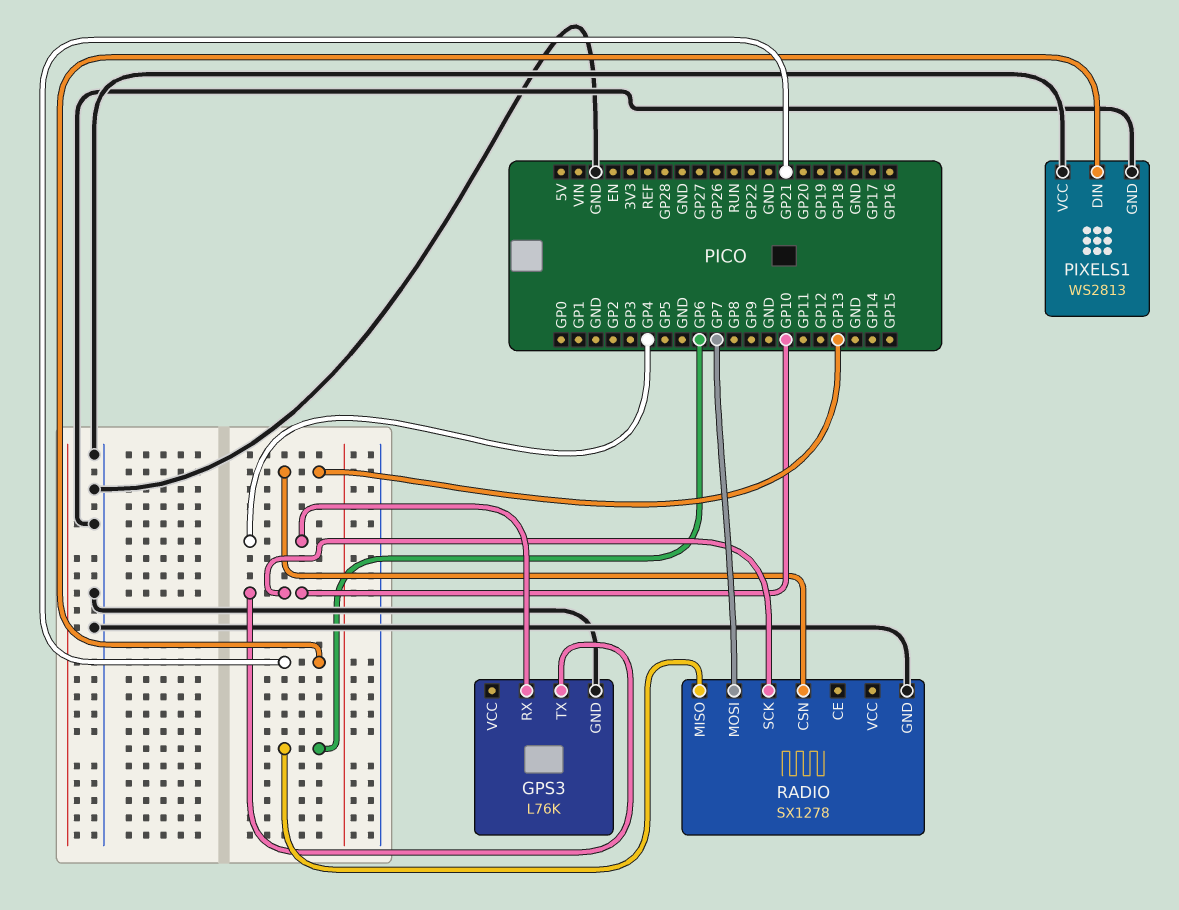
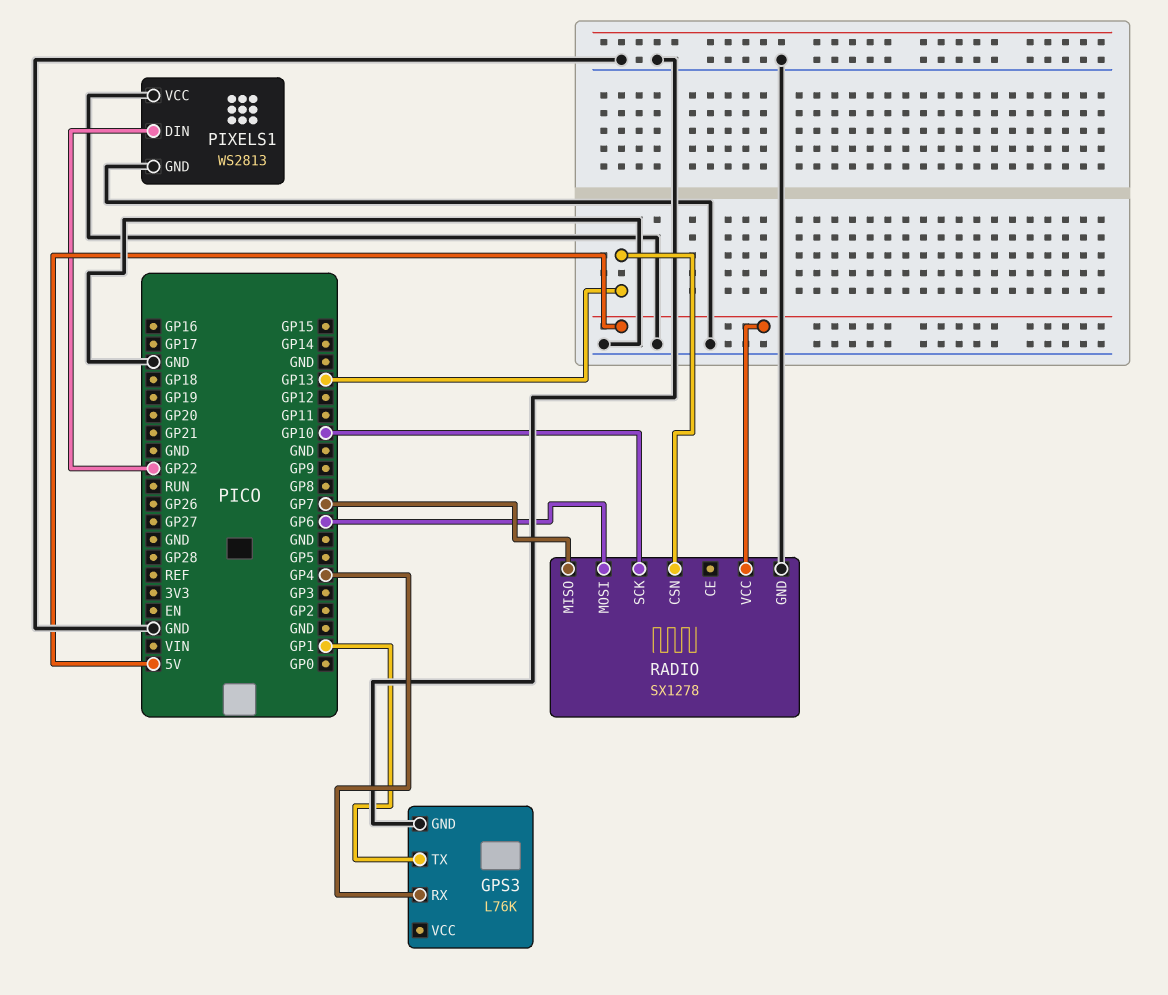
GPS3 pin TX: GP10 -> GP1
PIXELS1 pin DIN: GP21 -> GP22
RADIO pin MISO: GP6 -> GP7
RADIO pin MOSI: GP7 -> GP6
RADIO pin VCC: none -> 5V

